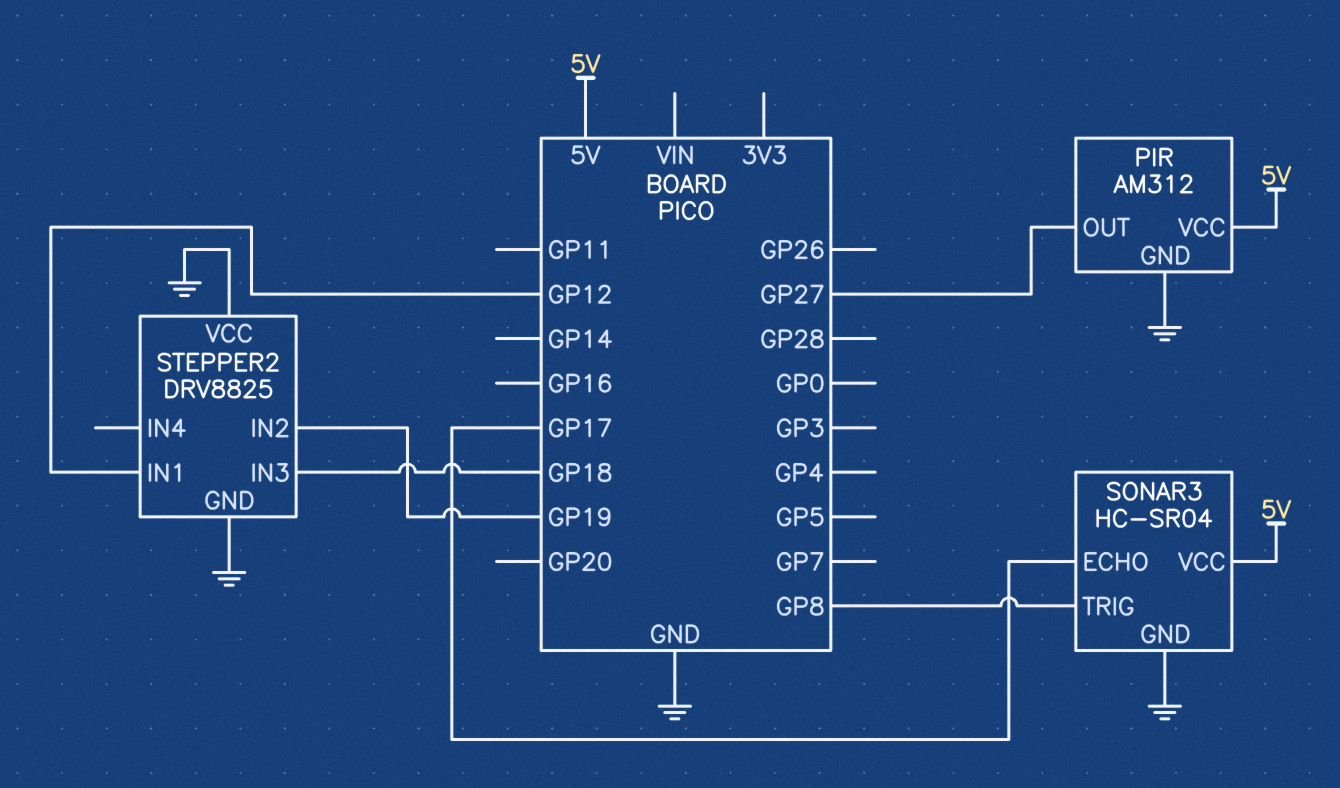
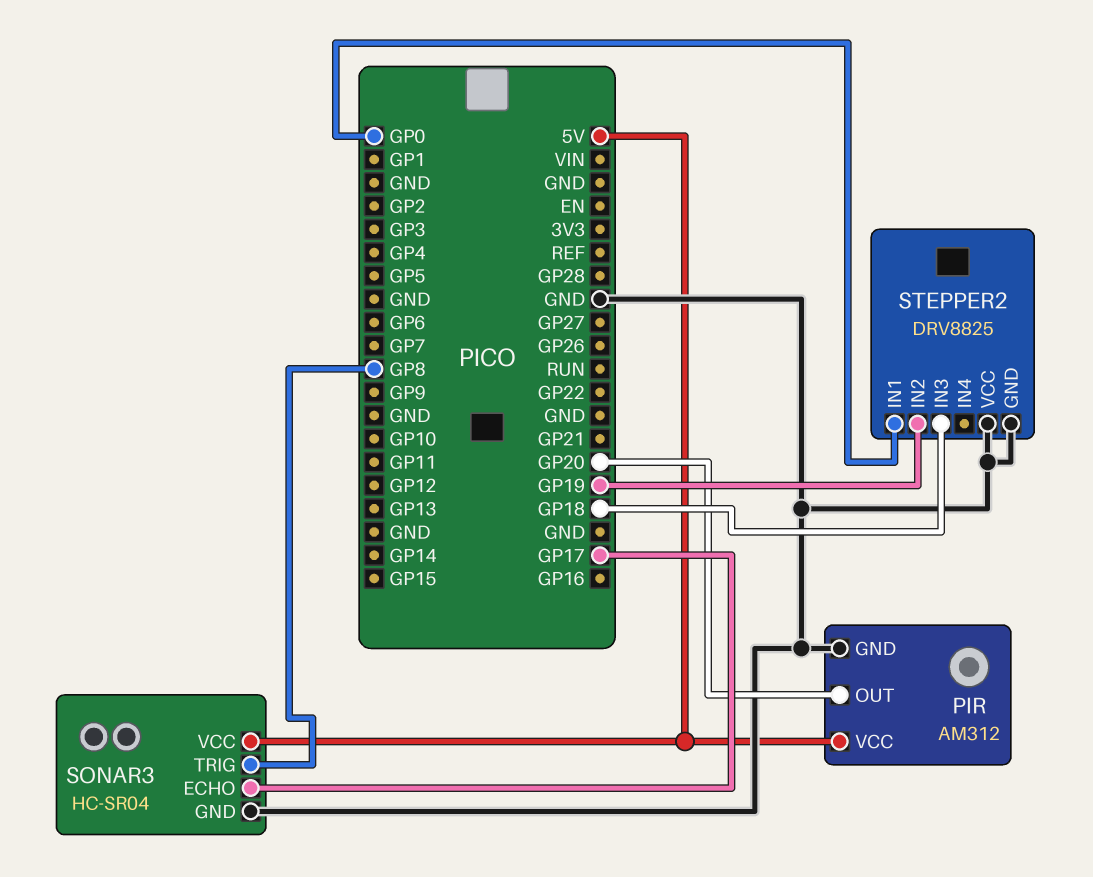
PIR pin OUT: GP27 -> GP20
STEPPER2 pin IN1: GP12 -> GP0

